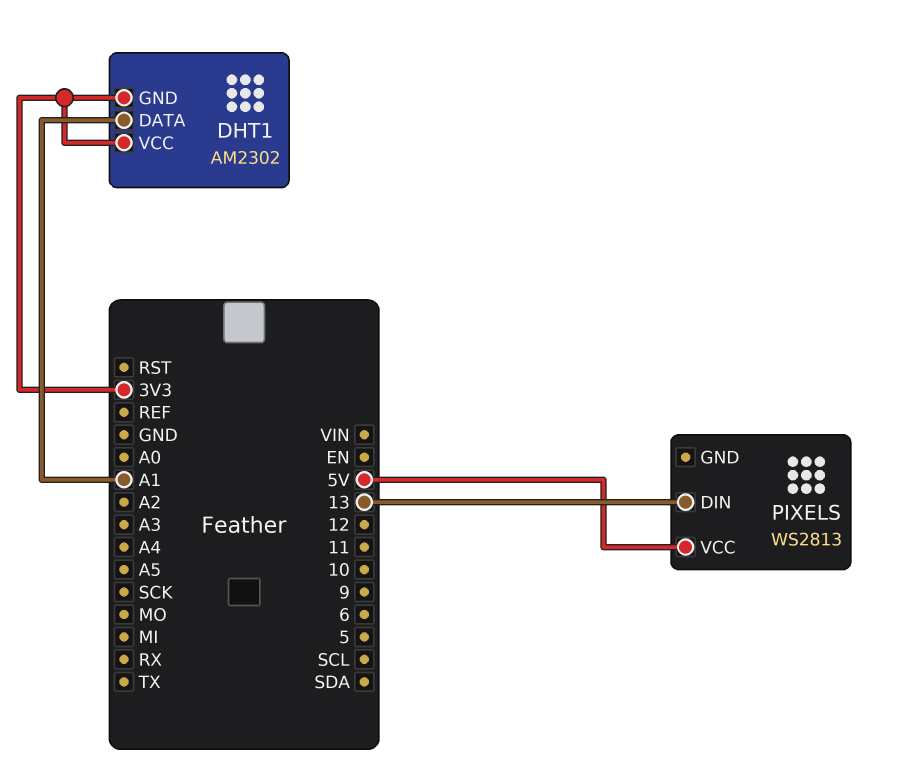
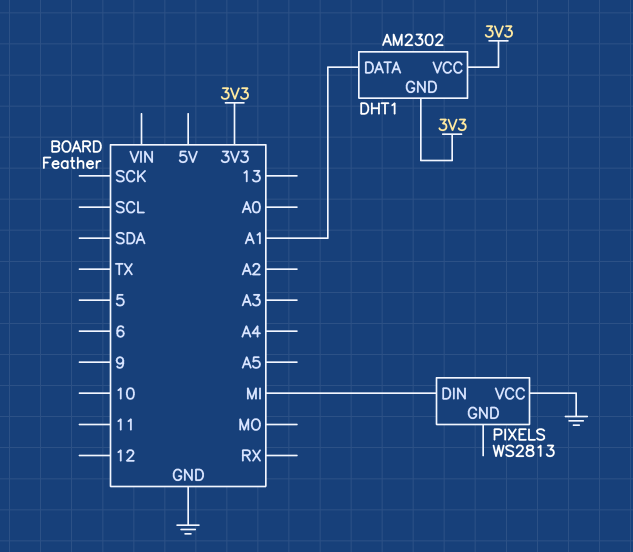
PIXELS pin DIN: 13 -> MI
PIXELS pin VCC: 5V -> GND

